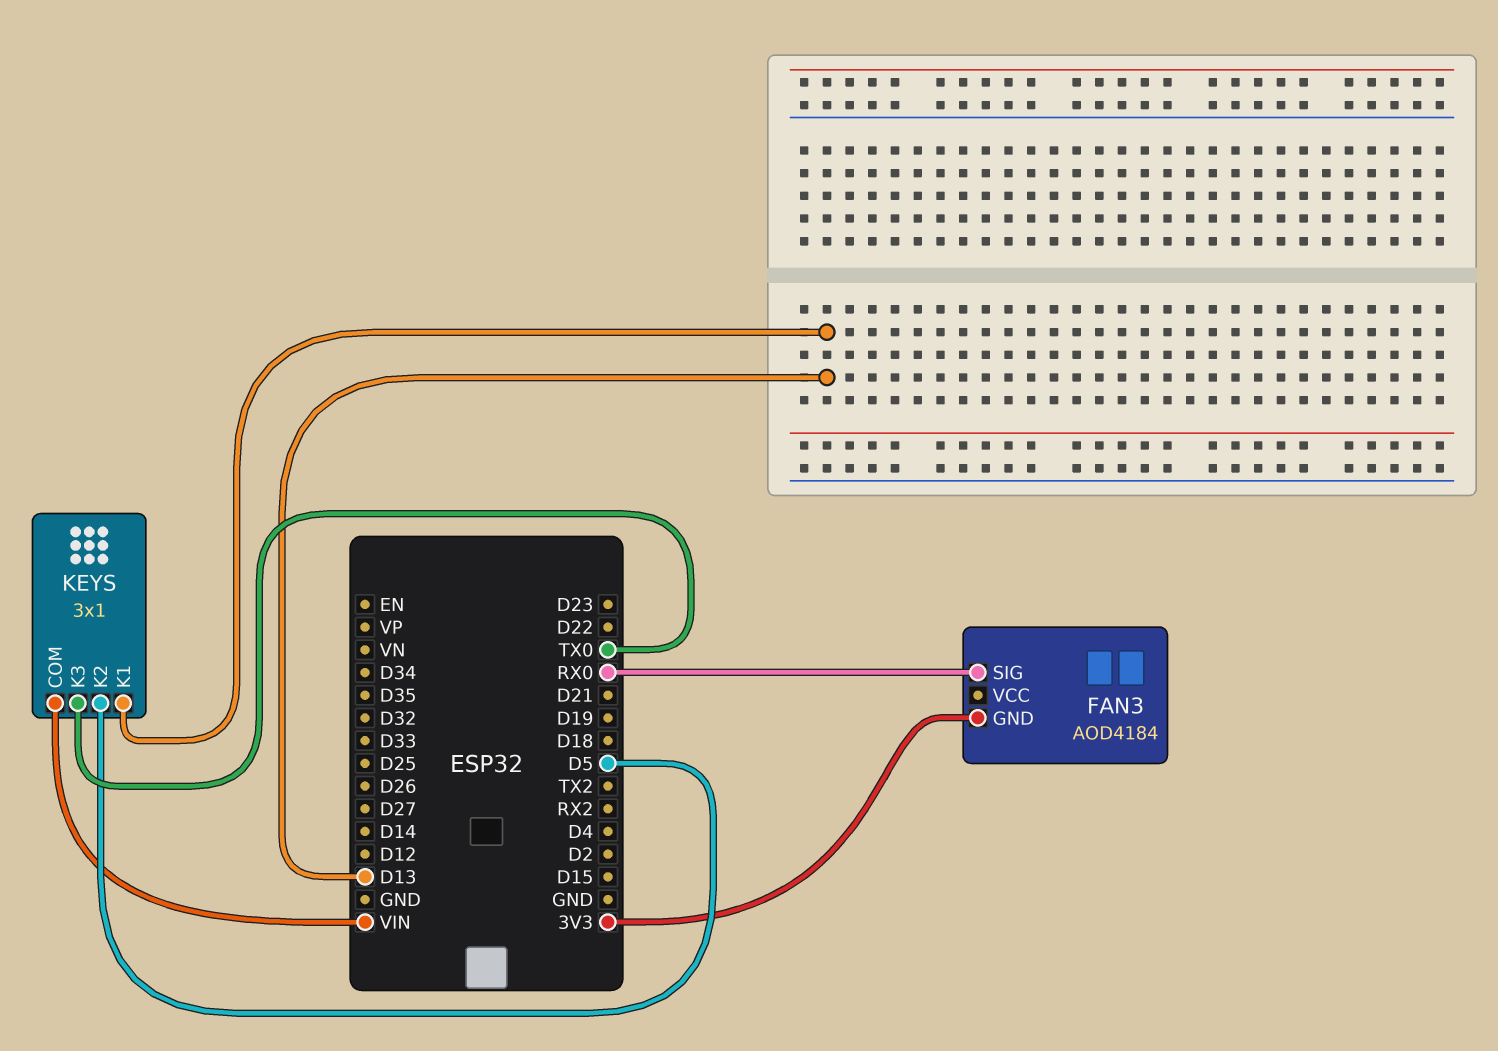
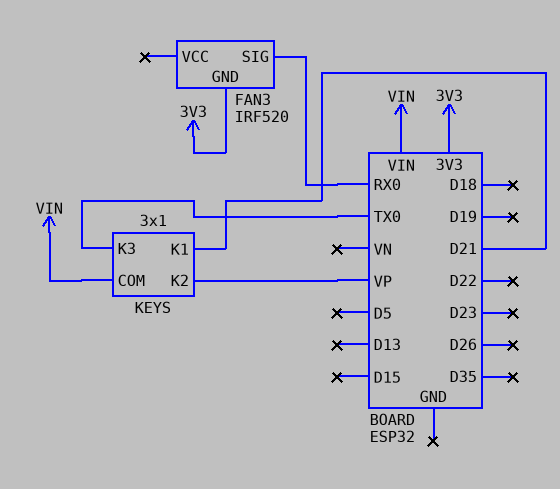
FAN3: AOD4184 -> IRF520
KEYS pin K1: D13 -> D21
KEYS pin K2: D5 -> VP

